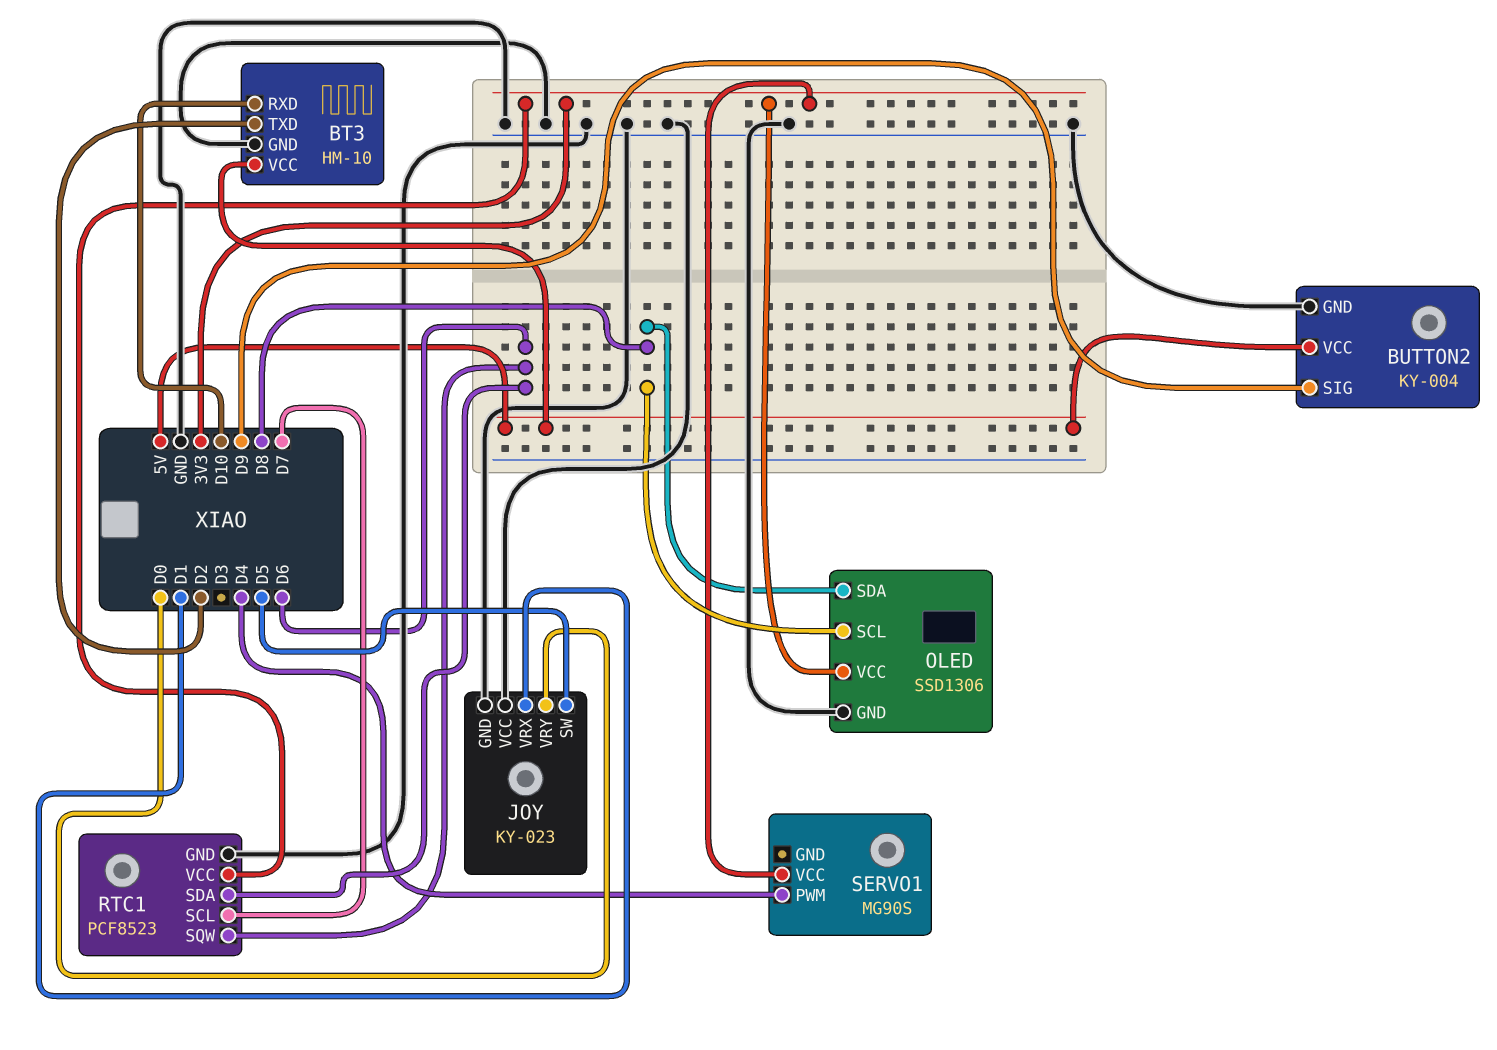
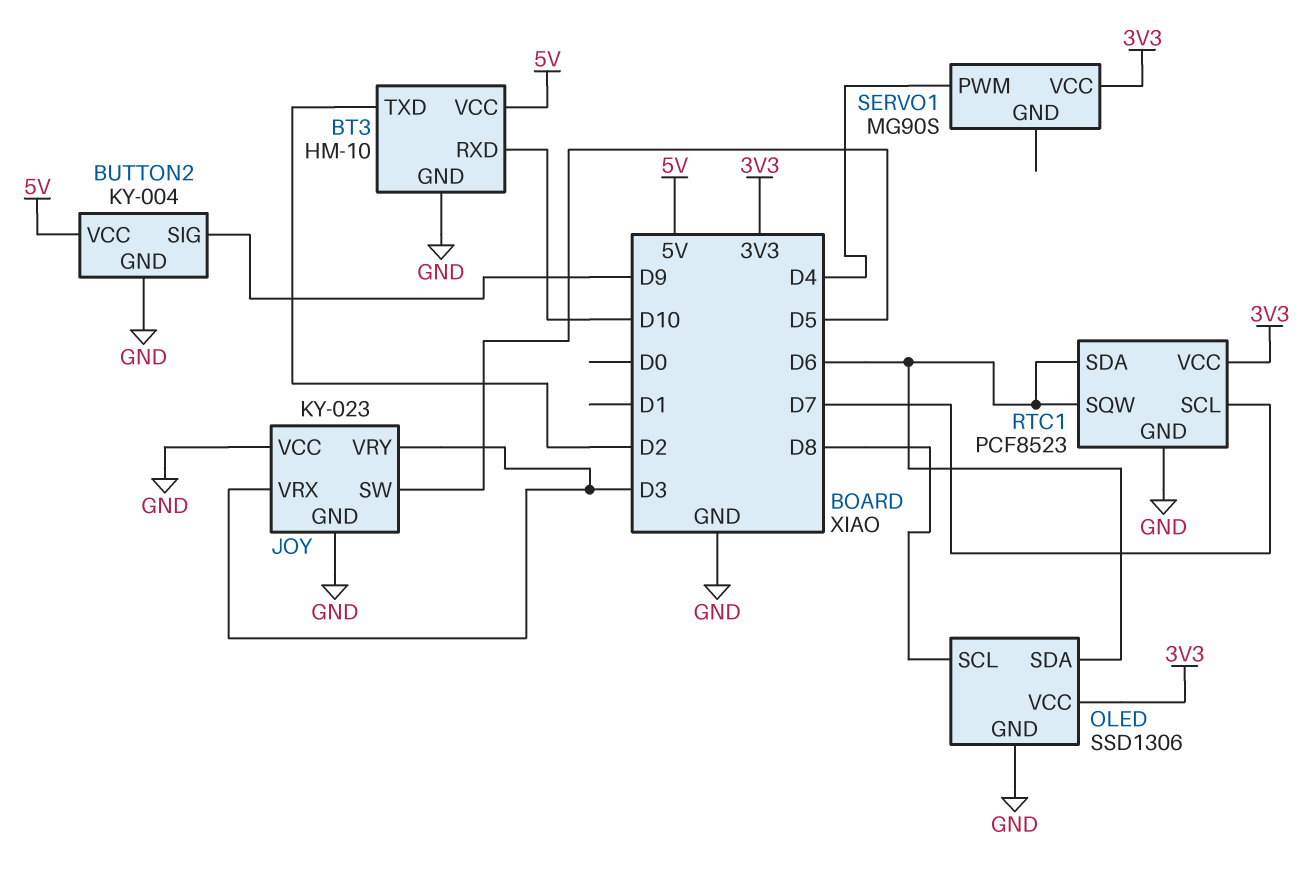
JOY pin VRX: D1 -> D3
JOY pin VRY: D0 -> D3
OLED pin SDA: D8 -> D6

